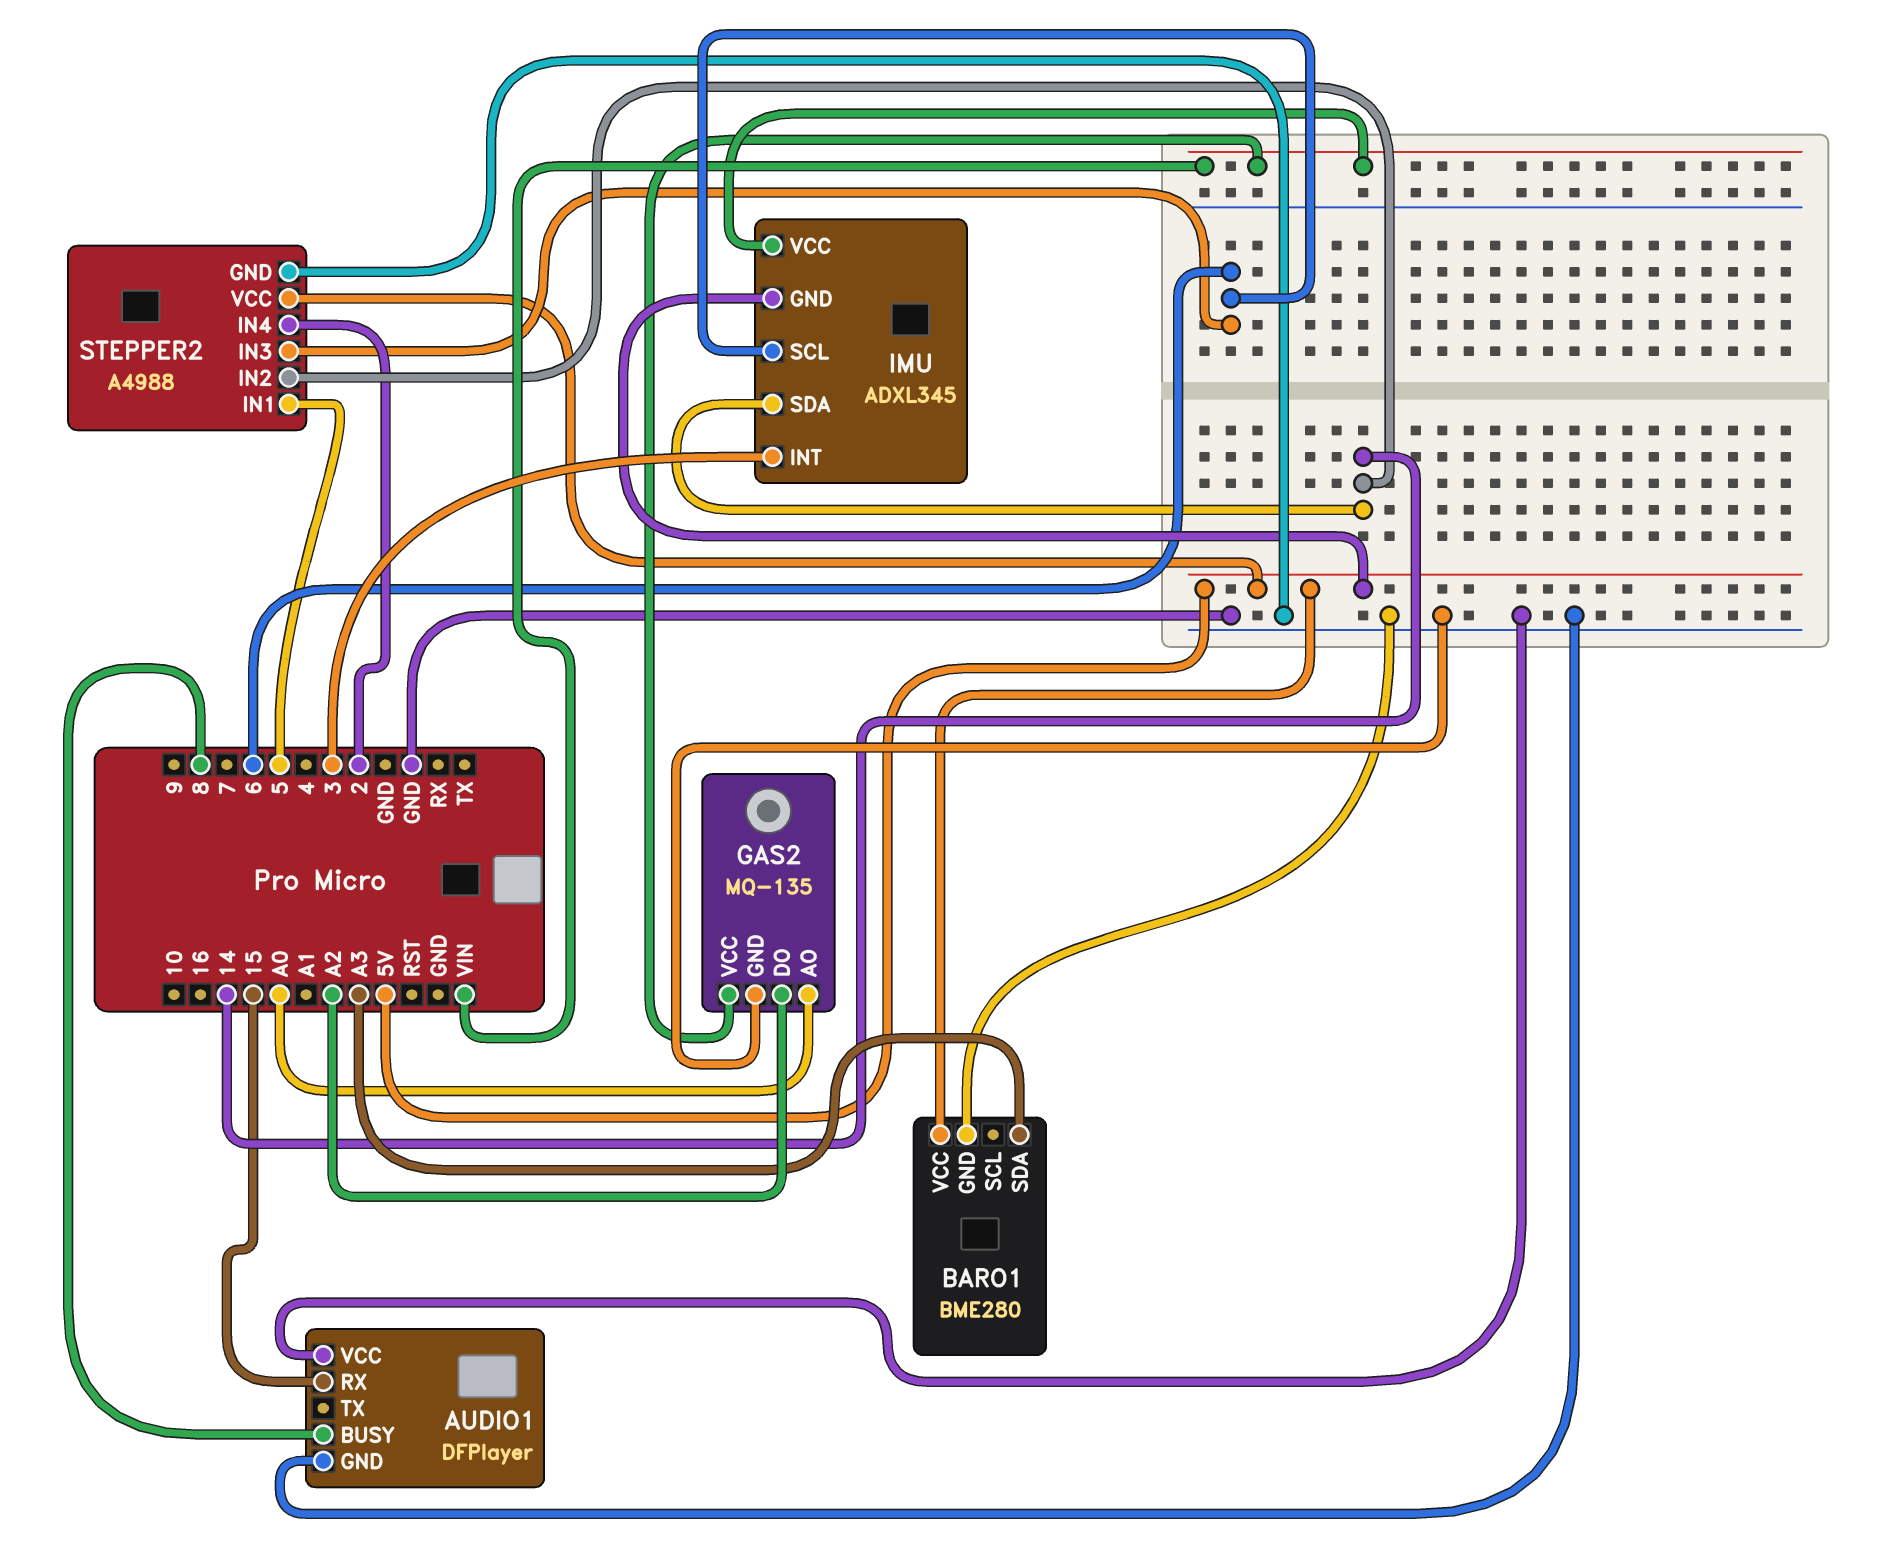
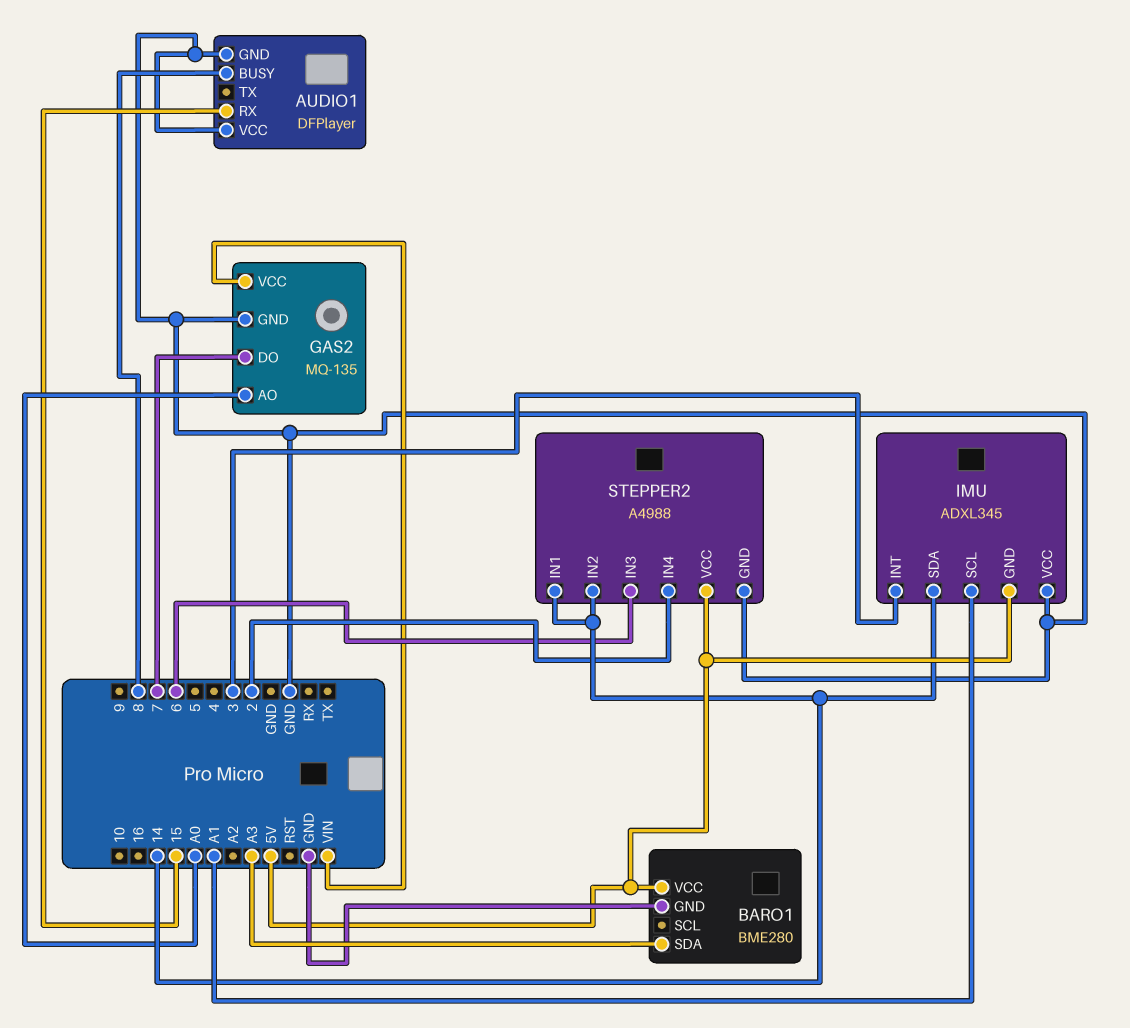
GAS2 pin DO: A2 -> 7
IMU pin SCL: 6 -> A1
IMU pin VCC: VIN -> GND
STEPPER2 pin IN1: 5 -> 14

